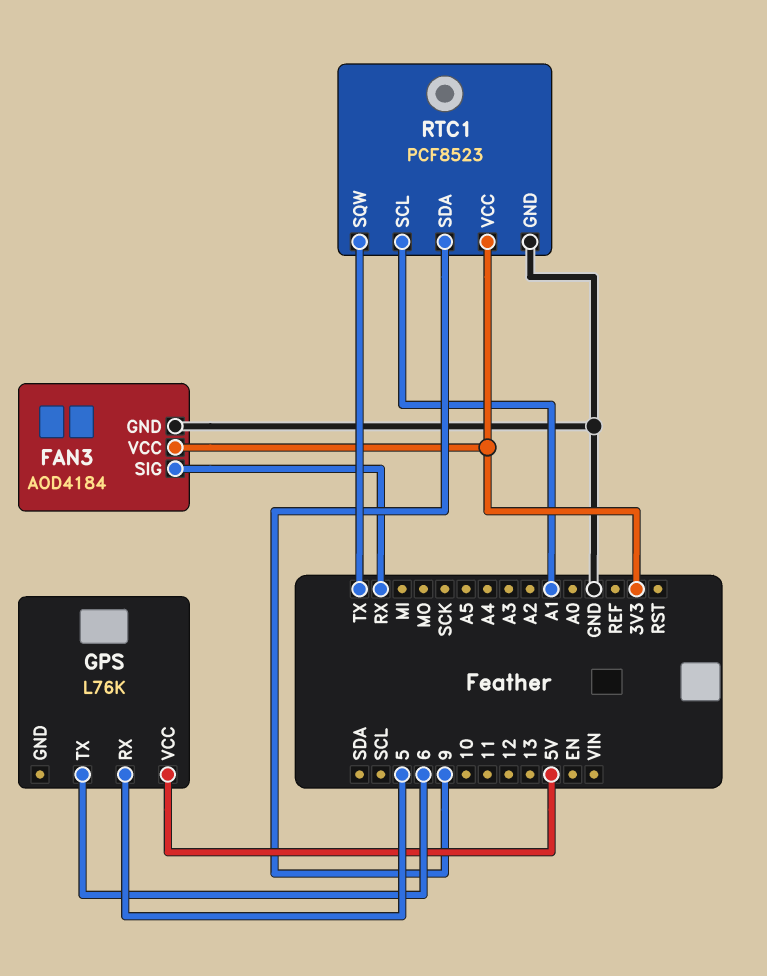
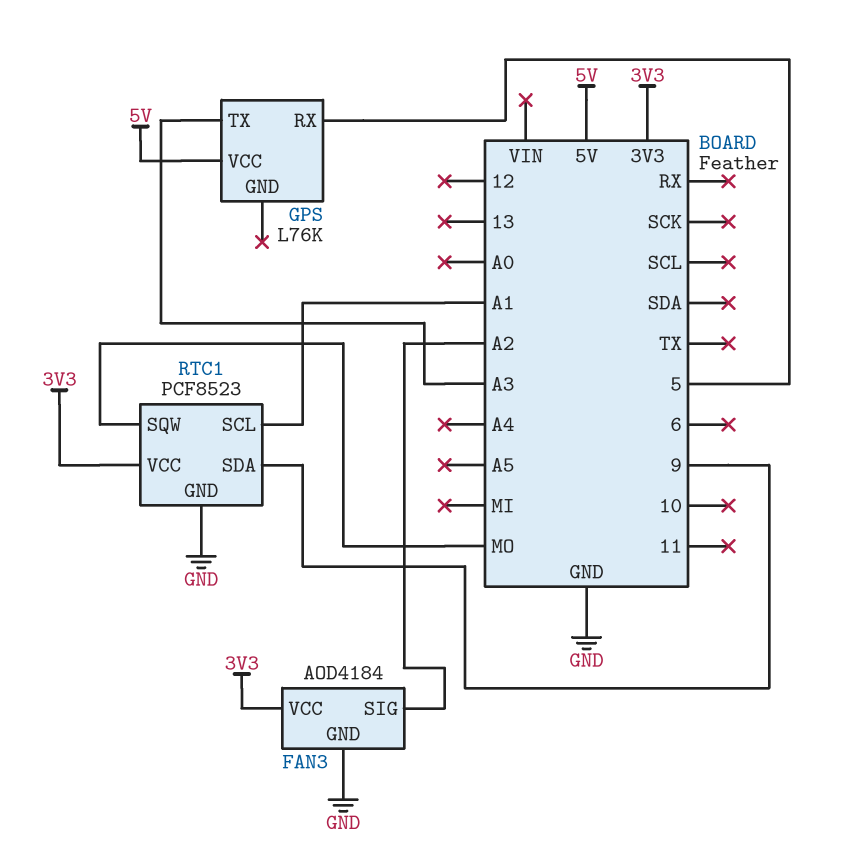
FAN3 pin SIG: RX -> A2
GPS pin TX: 6 -> A3
RTC1 pin SQW: TX -> MO

